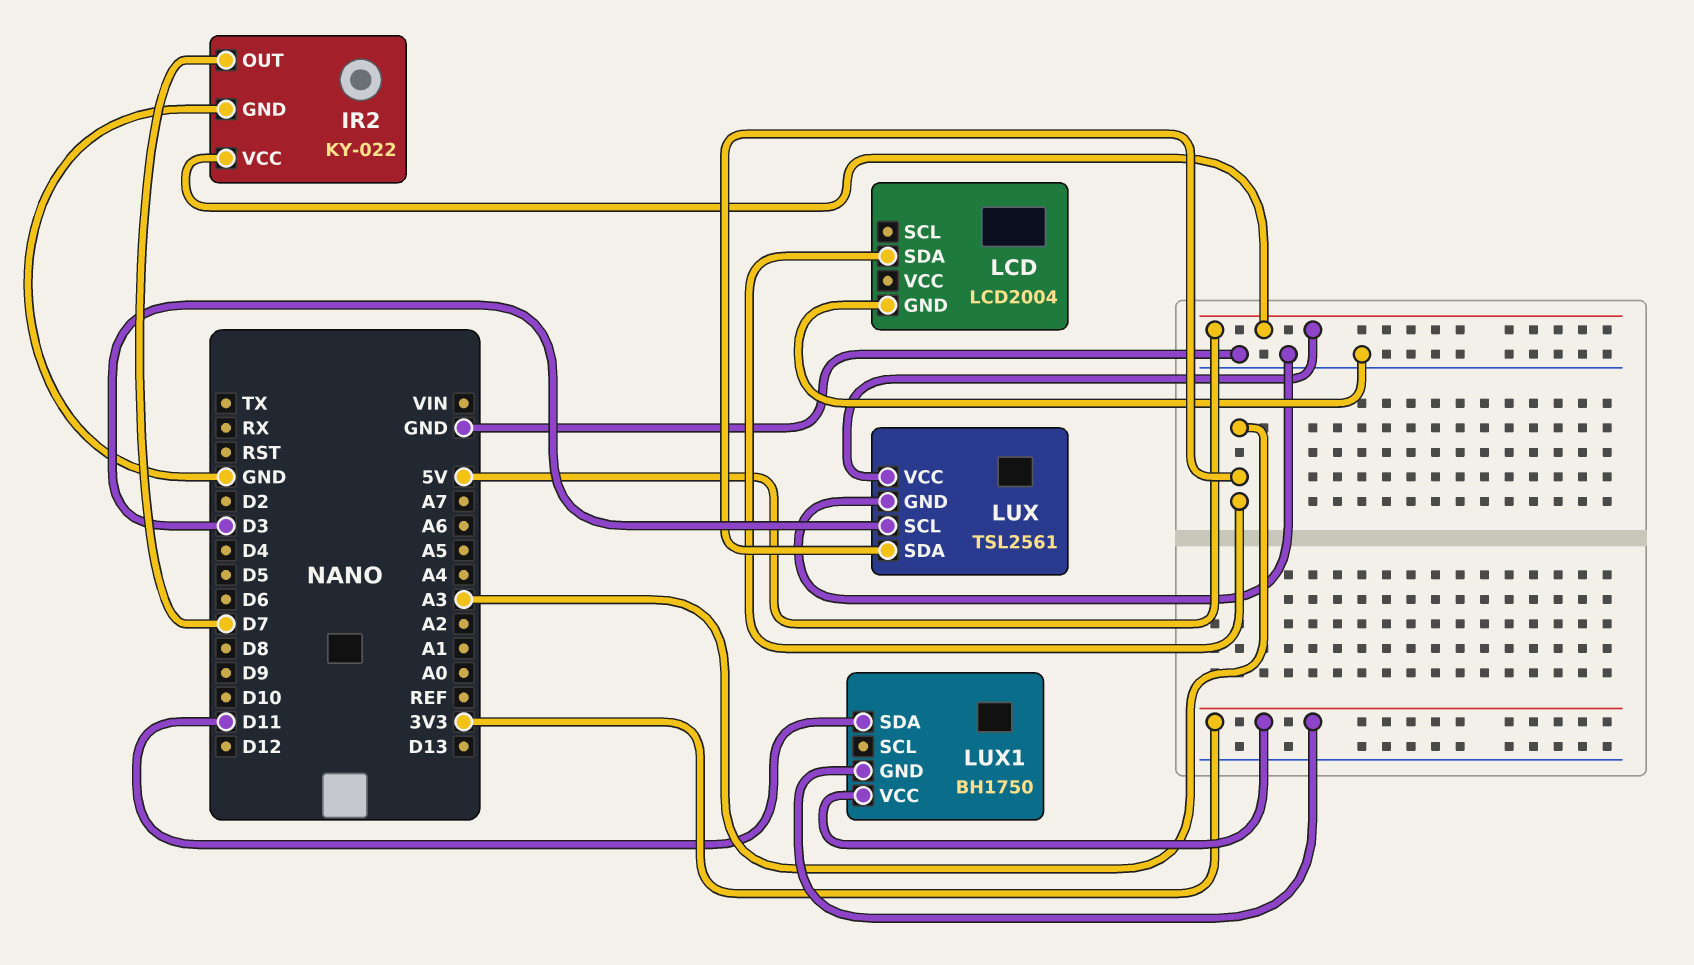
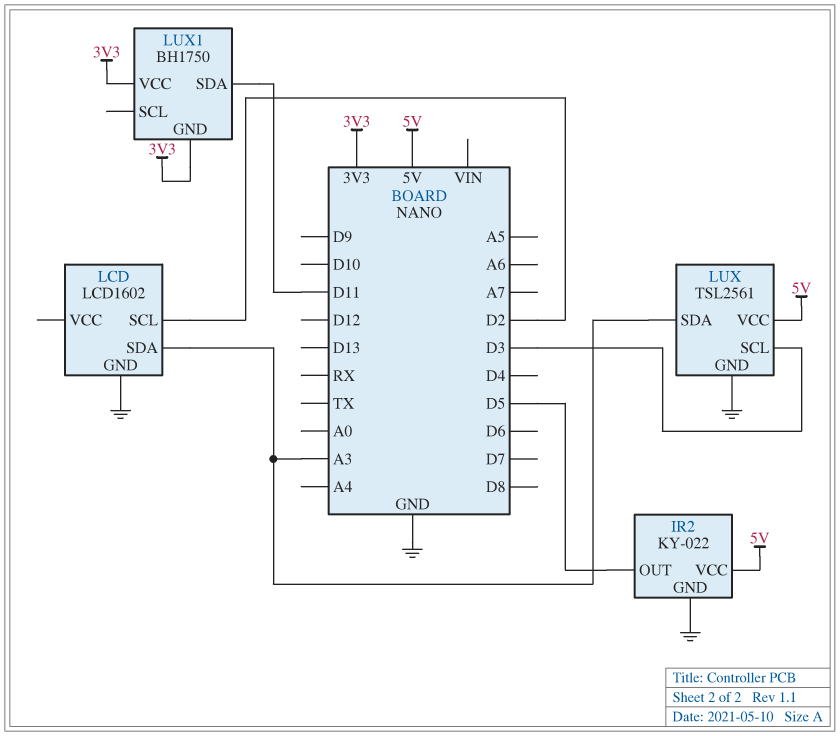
IR2 pin OUT: D7 -> D5
LCD: LCD2004 -> LCD1602
LCD pin SCL: none -> D2

